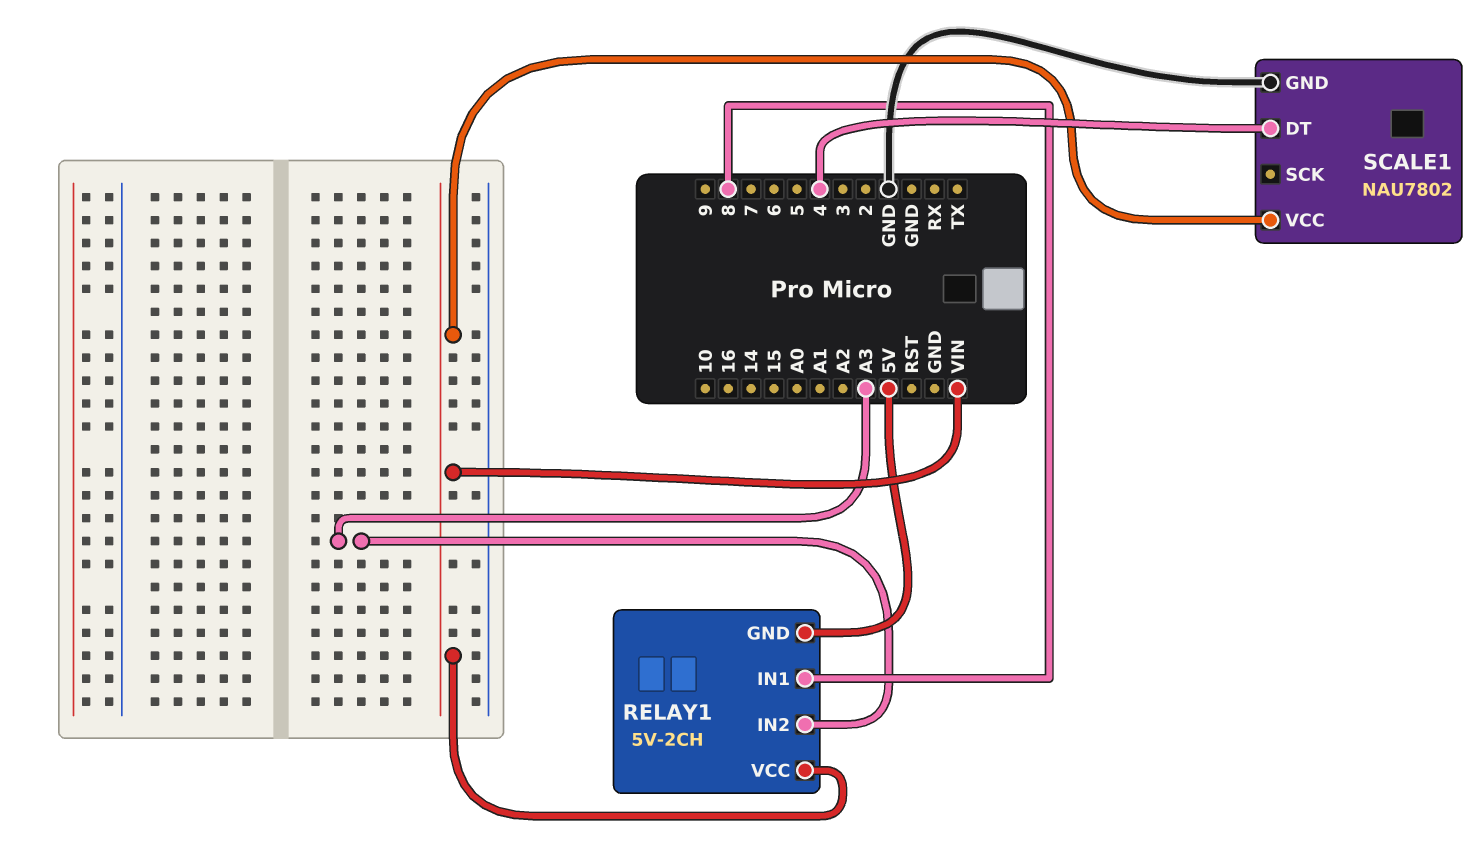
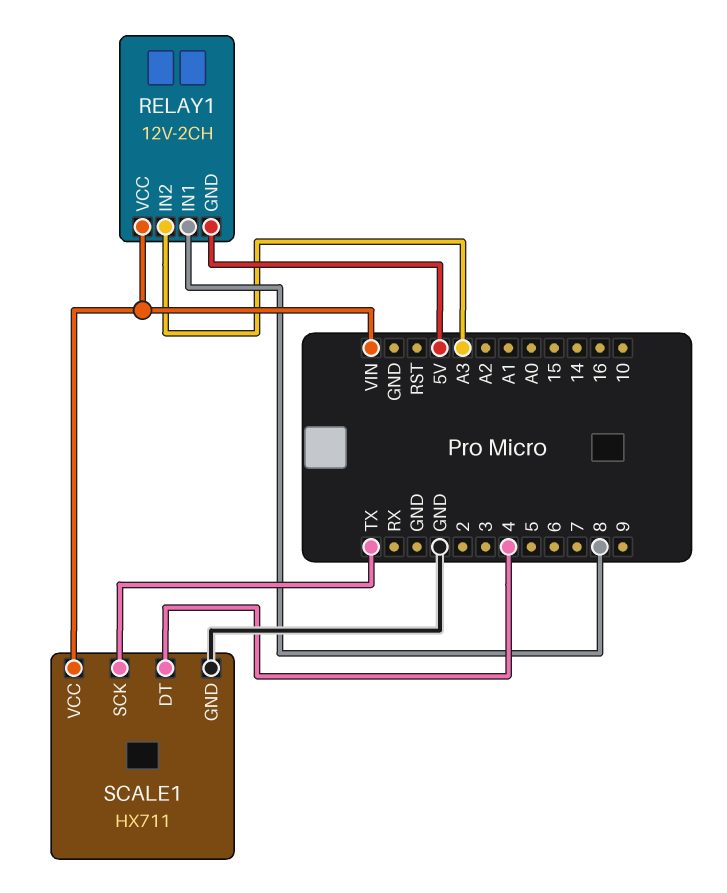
RELAY1: 5V-2CH -> 12V-2CH
SCALE1: NAU7802 -> HX711
SCALE1 pin SCK: none -> TX

